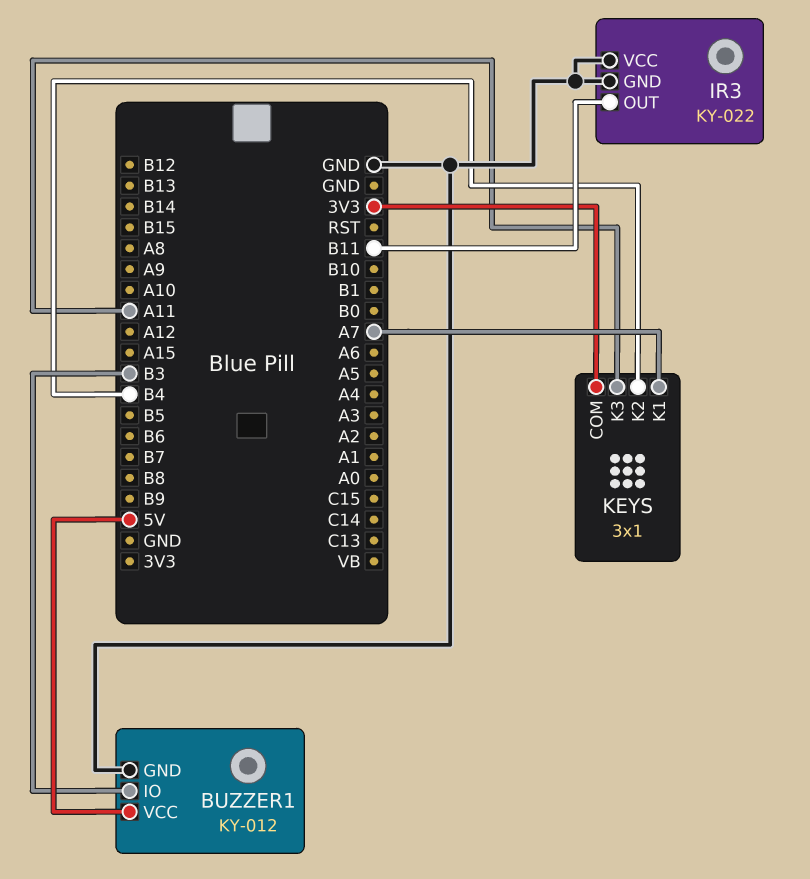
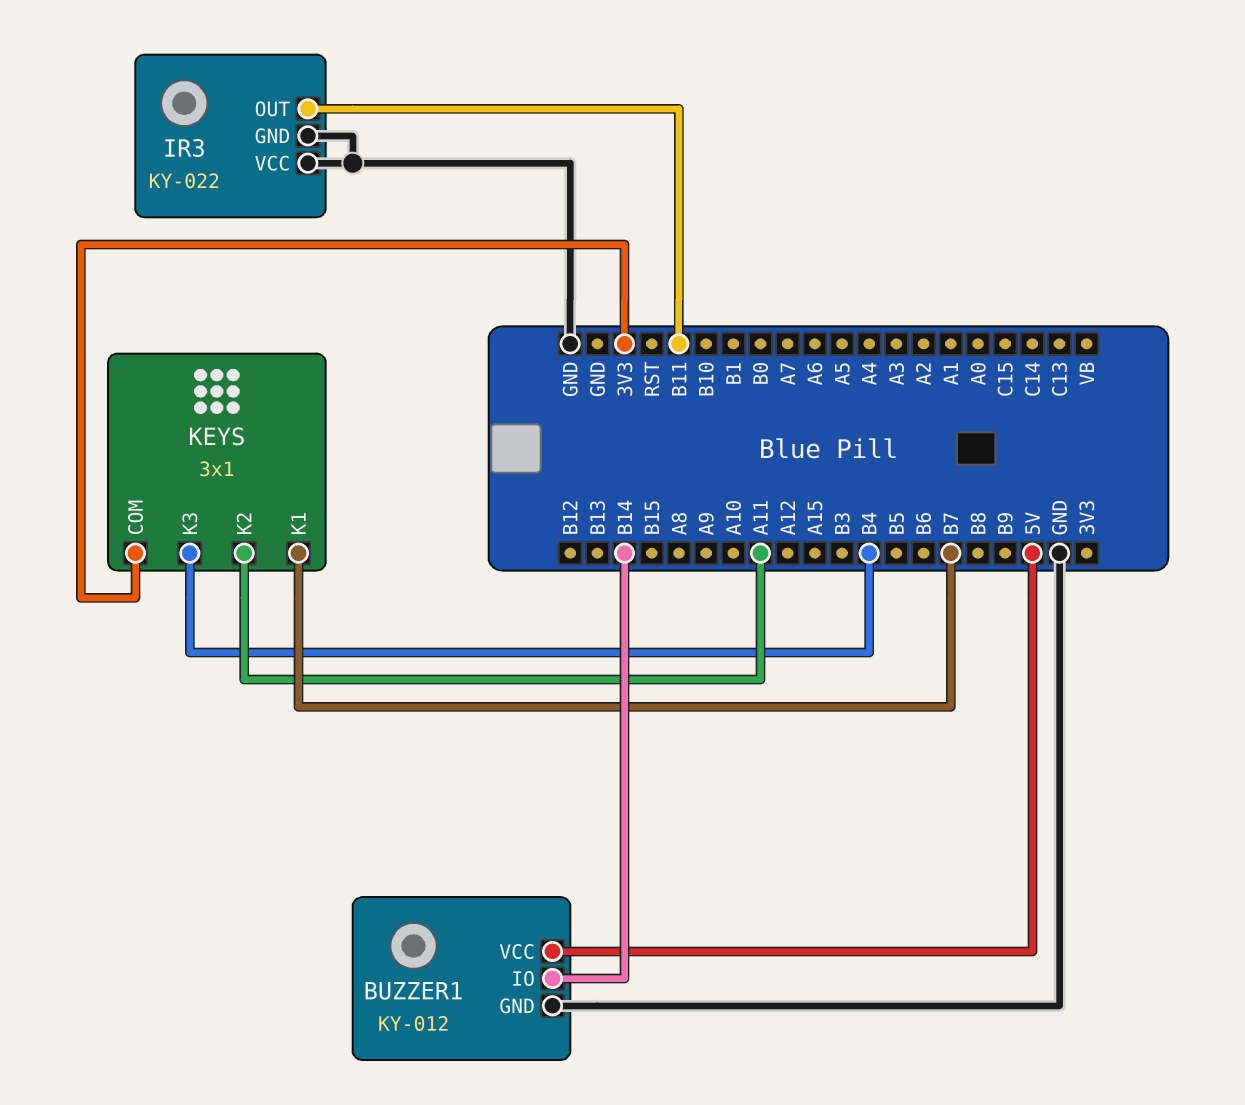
BUZZER1 pin IO: B3 -> B14
KEYS pin K1: A7 -> B7
KEYS pin K2: B4 -> A11
KEYS pin K3: A11 -> B4

